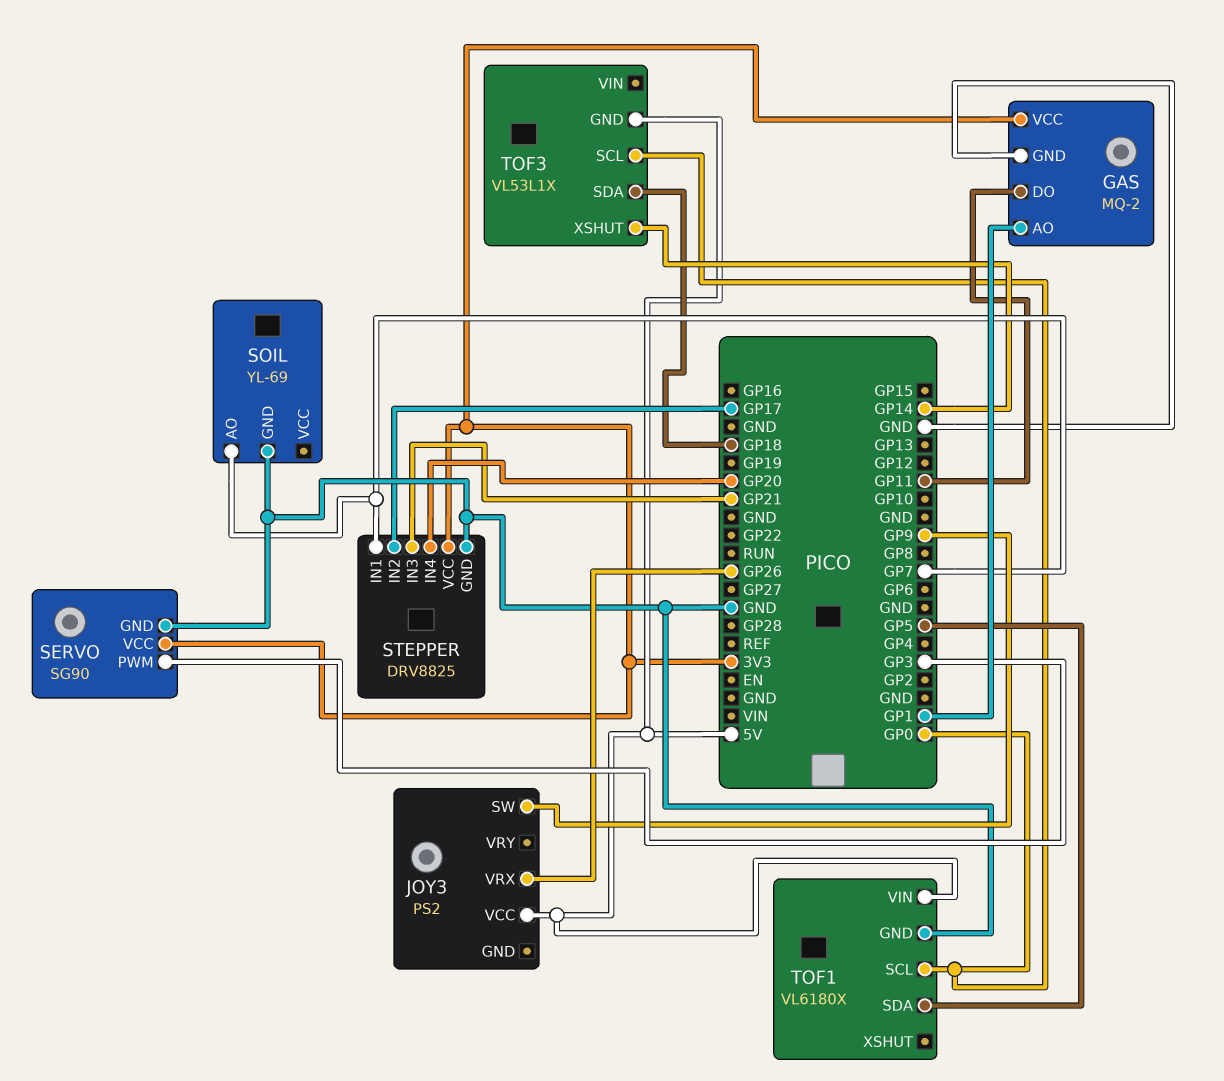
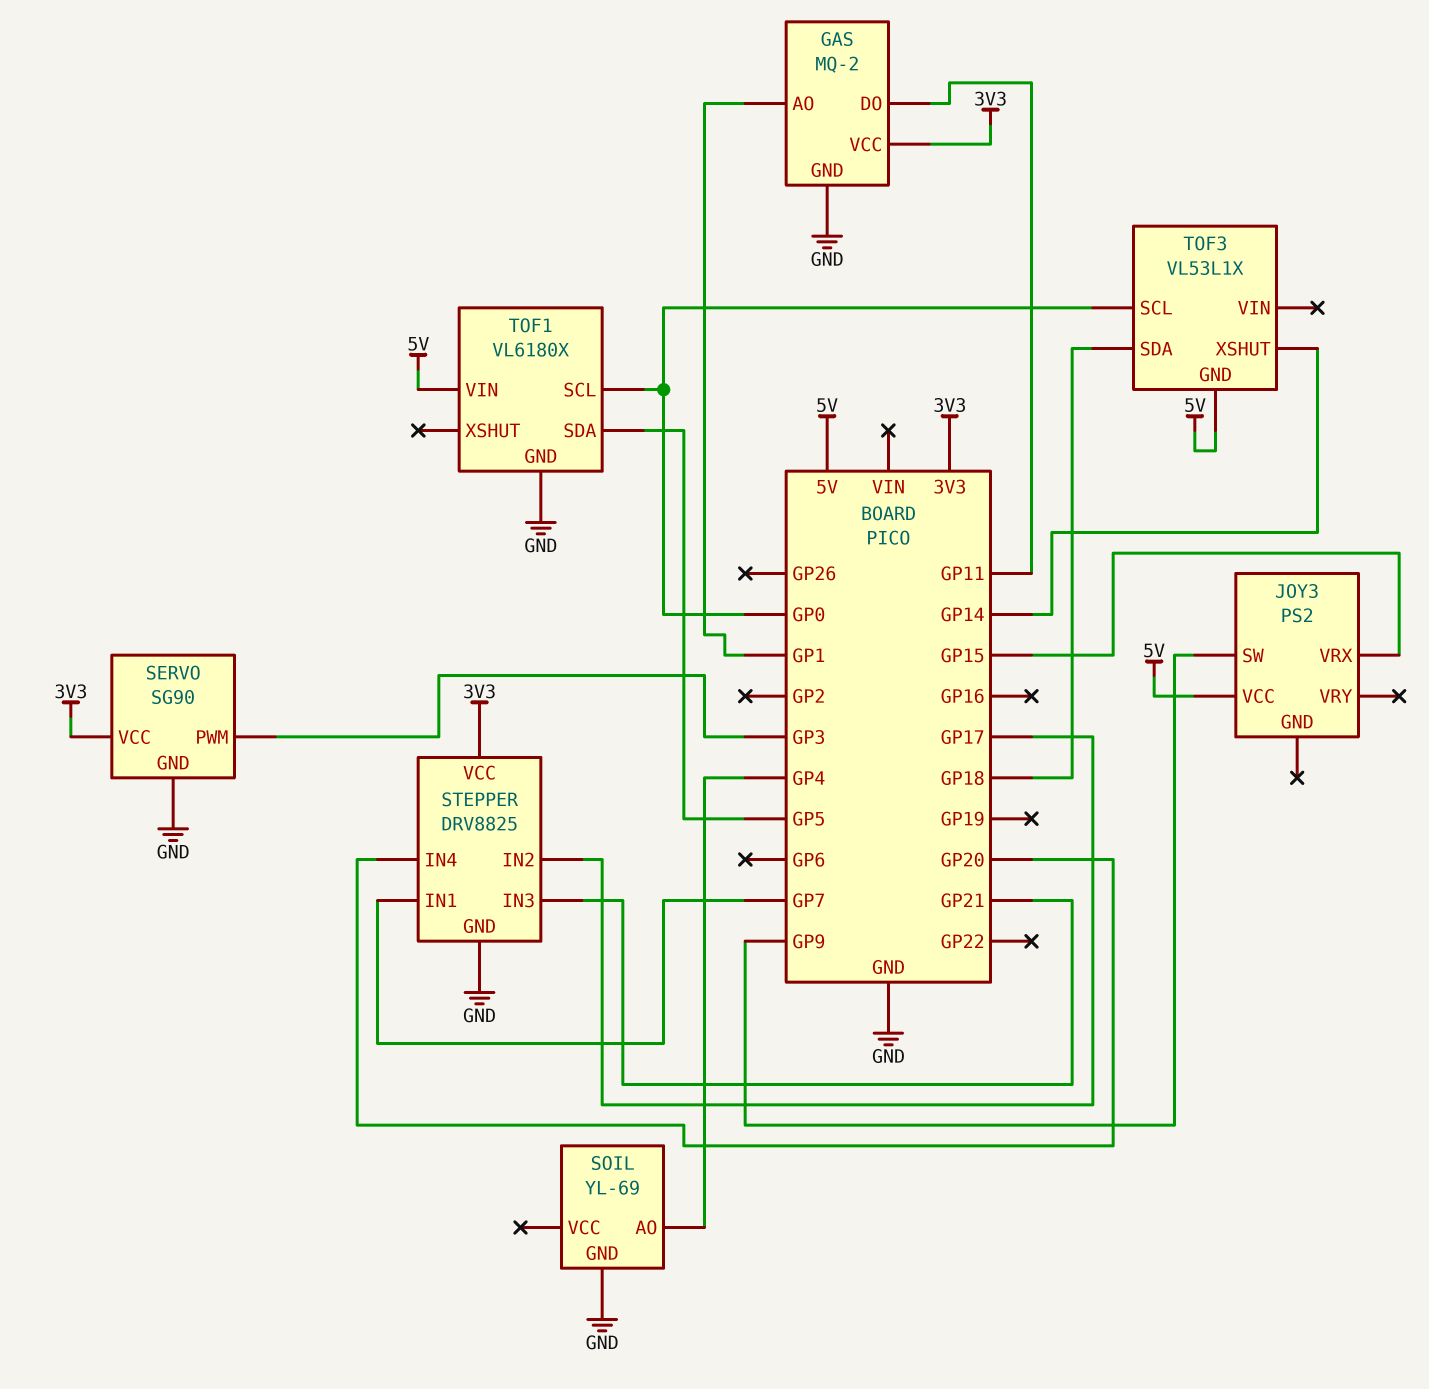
JOY3 pin VRX: GP26 -> GP15
SOIL pin AO: GP7 -> GP4

